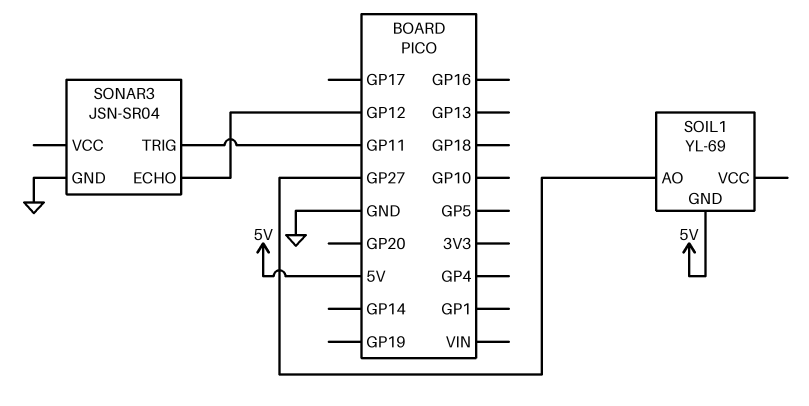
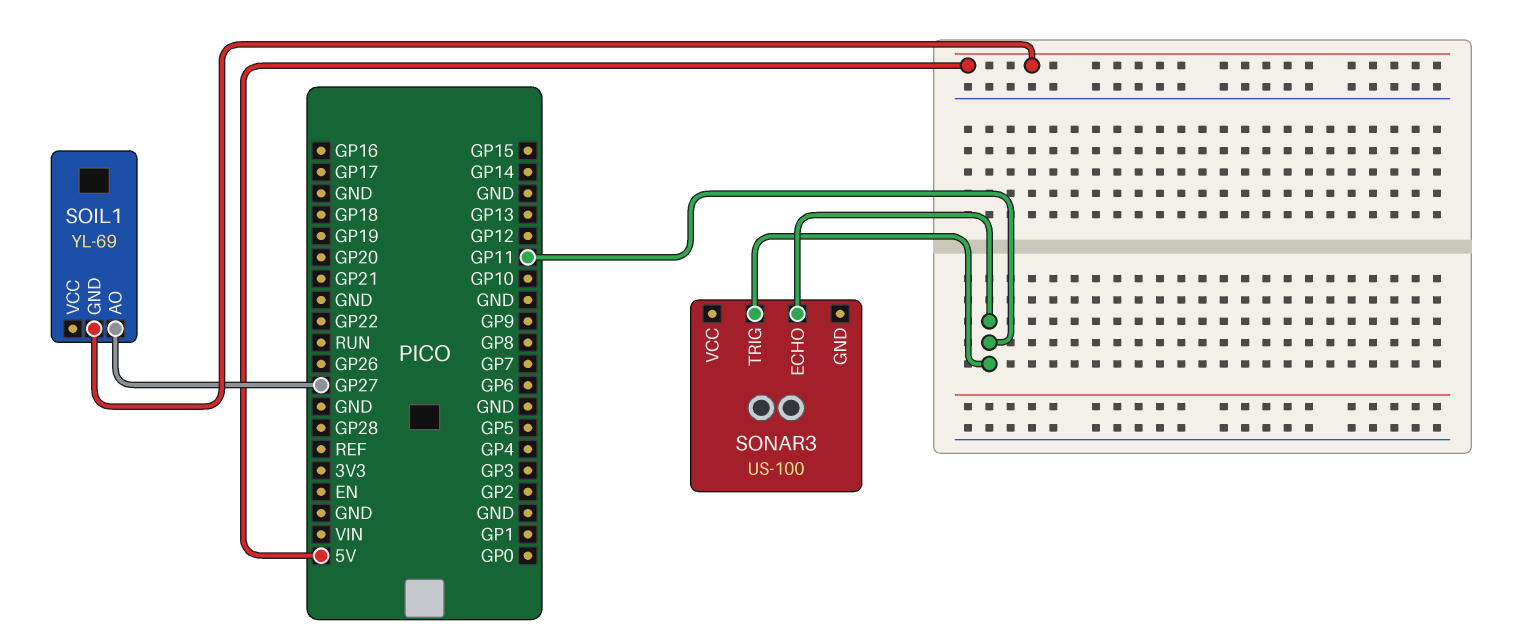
SONAR3: JSN-SR04 -> US-100
SONAR3 pin ECHO: GP12 -> GP11
SONAR3 pin GND: GND -> none

